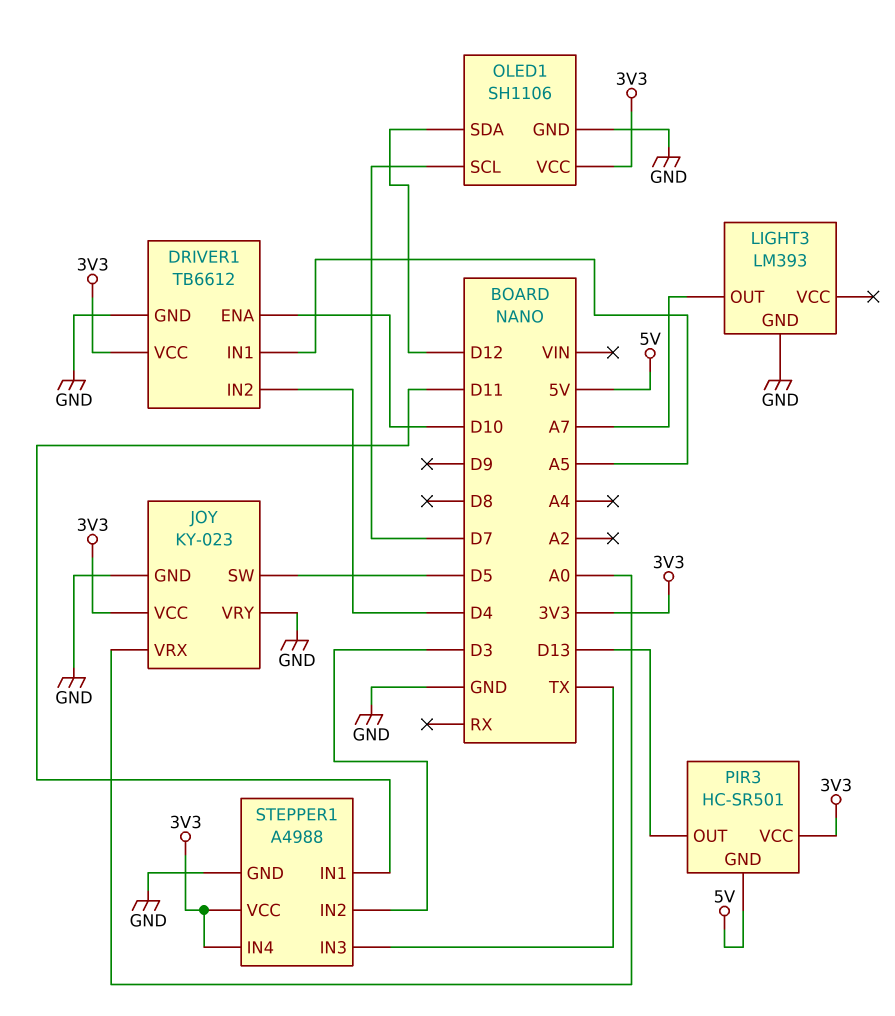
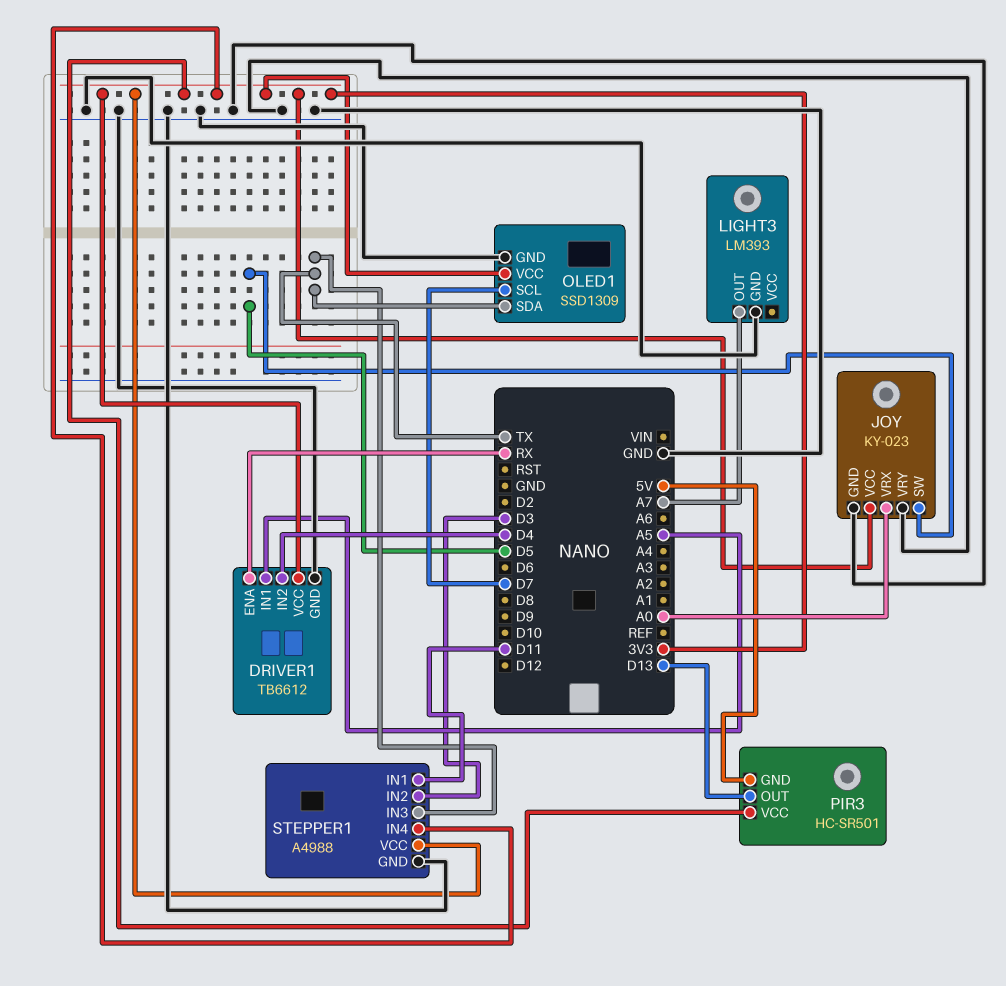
DRIVER1 pin ENA: D10 -> RX
OLED1: SH1106 -> SSD1309
OLED1 pin SDA: D12 -> TX

